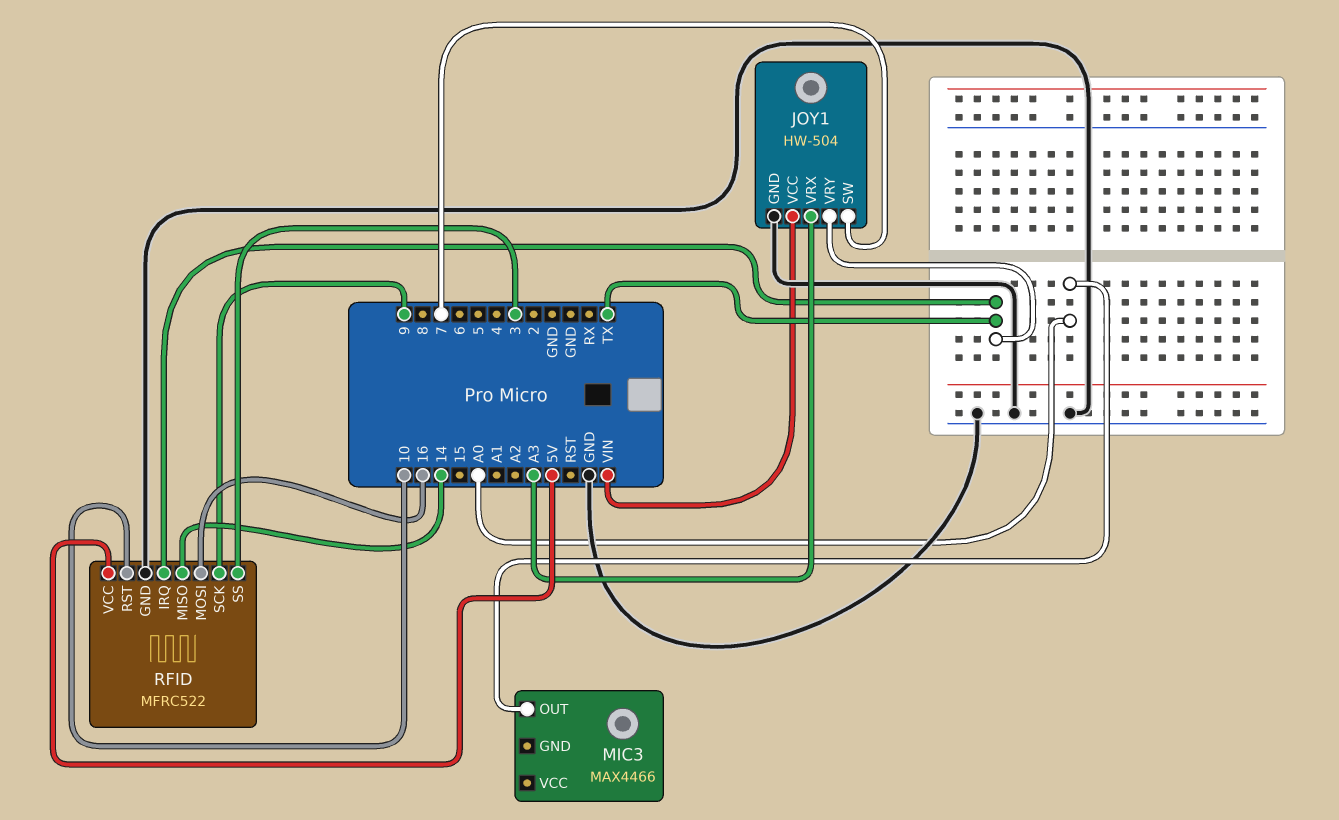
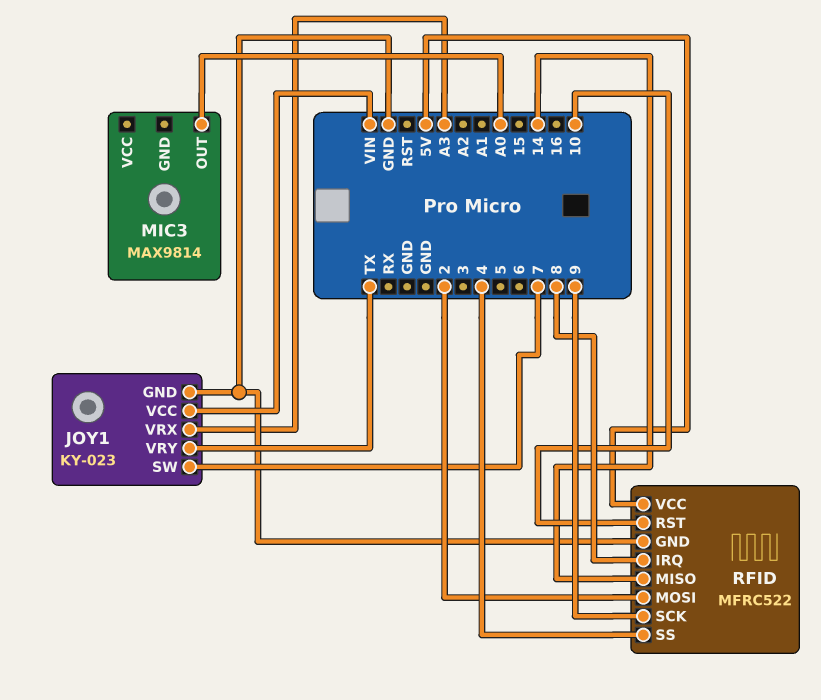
JOY1: HW-504 -> KY-023
MIC3: MAX4466 -> MAX9814
RFID pin IRQ: TX -> 8
RFID pin MOSI: 16 -> 2
RFID pin SS: 3 -> 4

